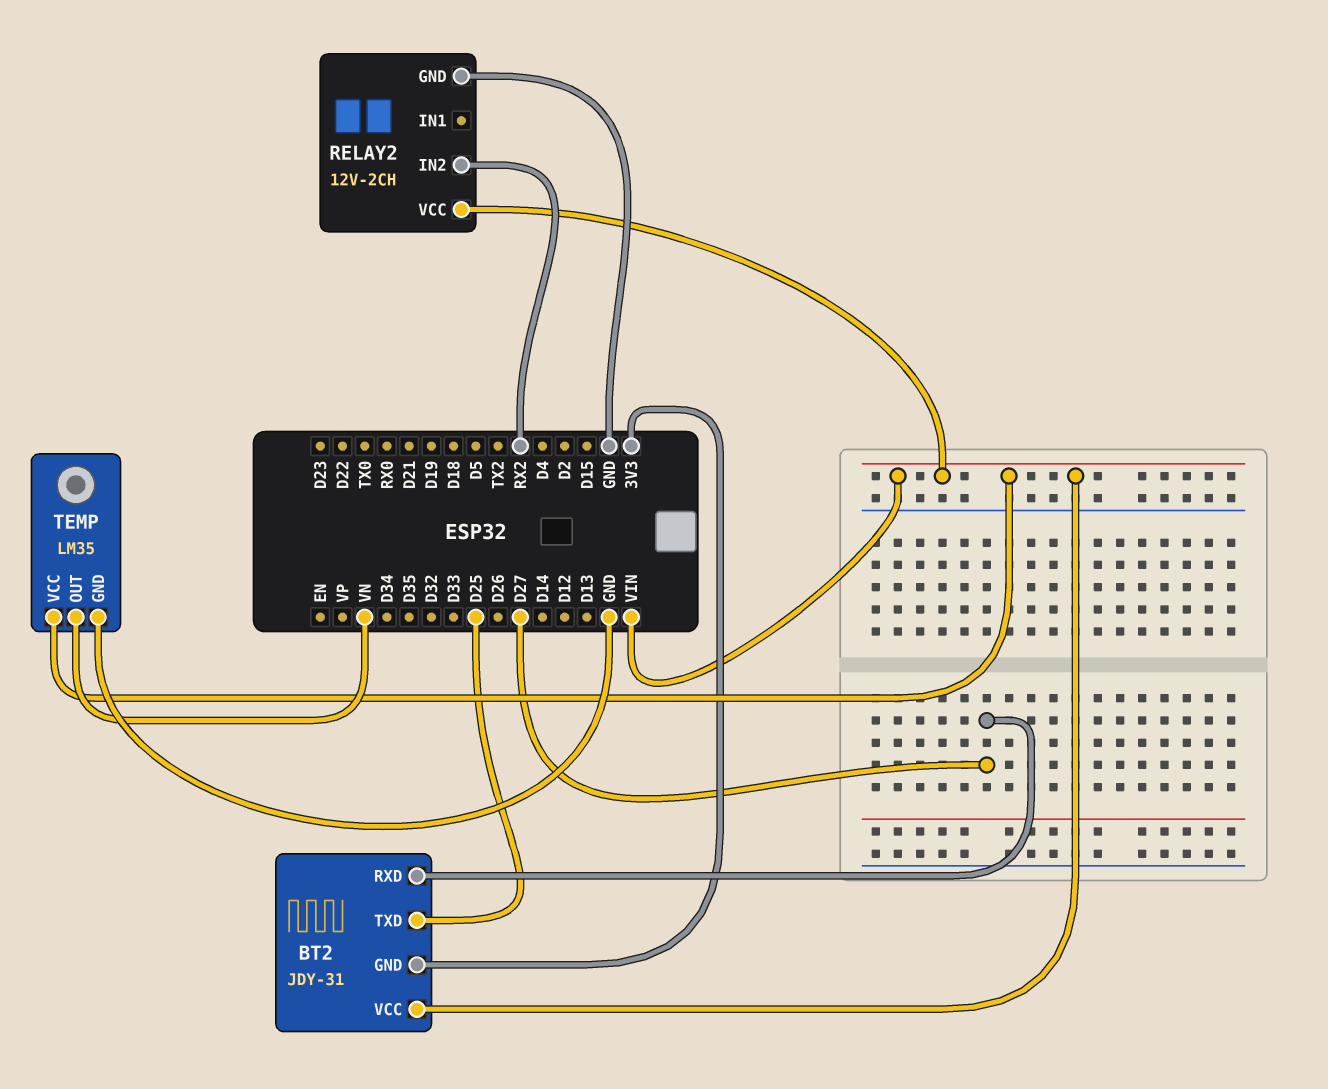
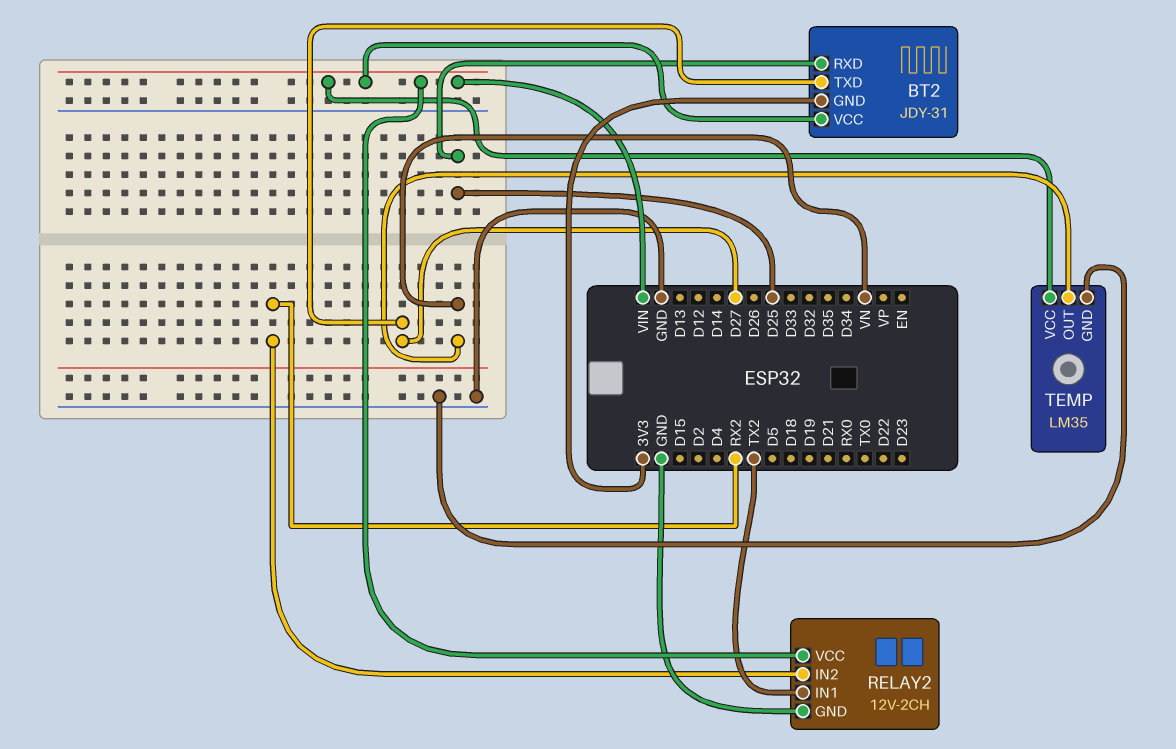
BT2 pin RXD: D27 -> D25
BT2 pin TXD: D25 -> D27
RELAY2 pin IN1: none -> TX2

